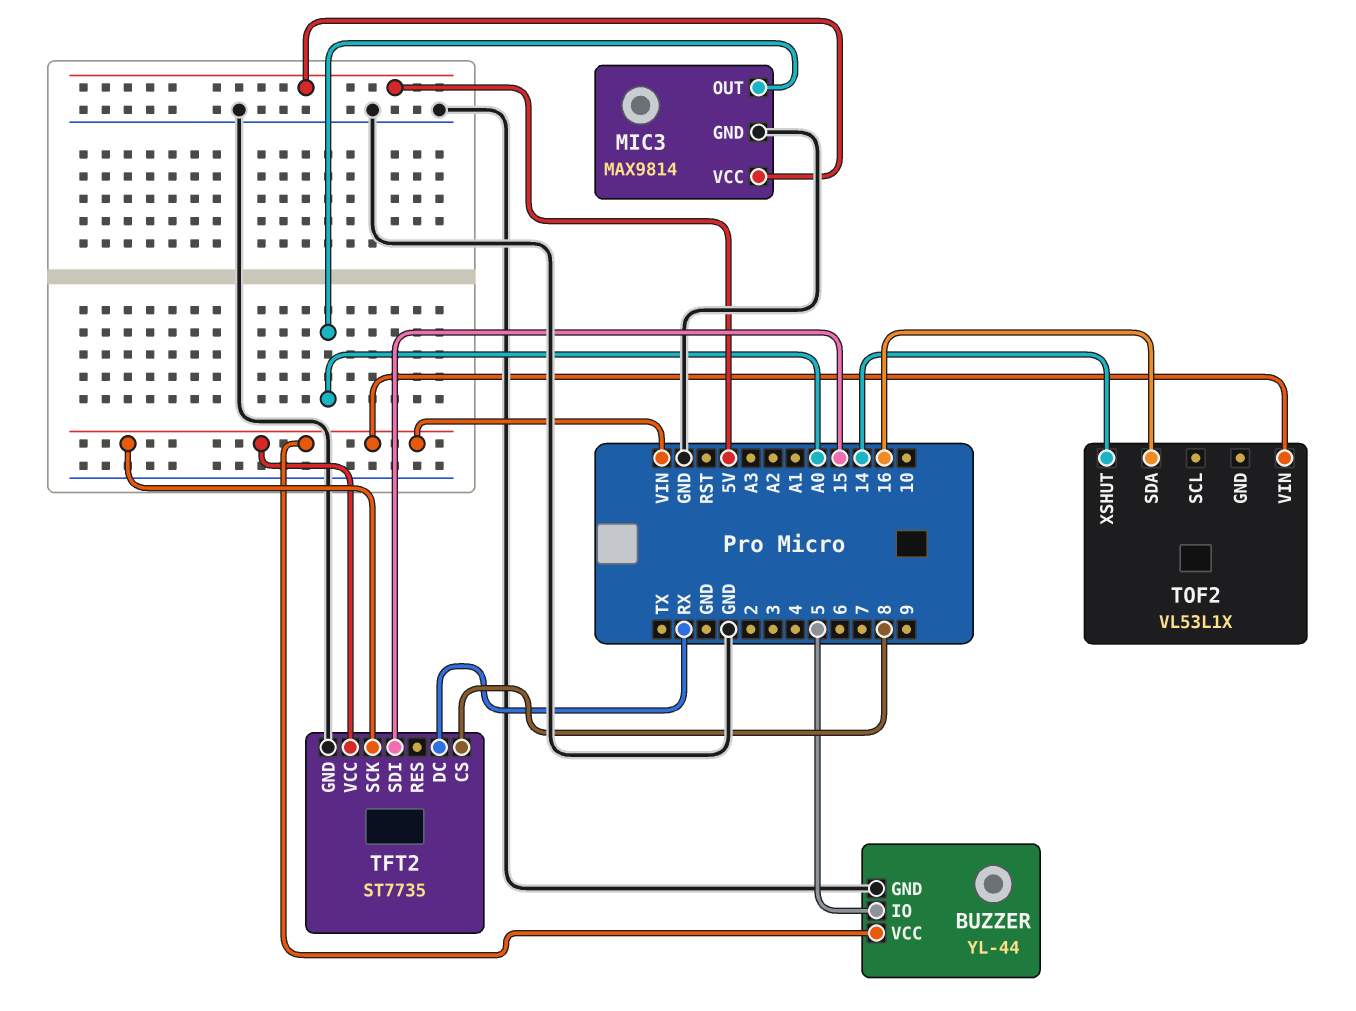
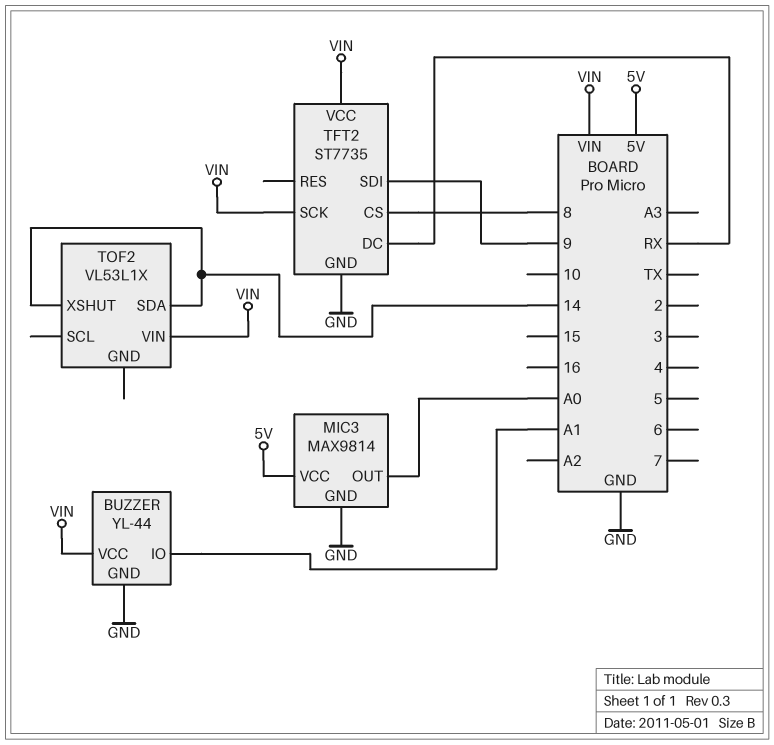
BUZZER pin IO: 5 -> A1
TFT2 pin SDI: 15 -> 9
TOF2 pin SDA: 16 -> 14

